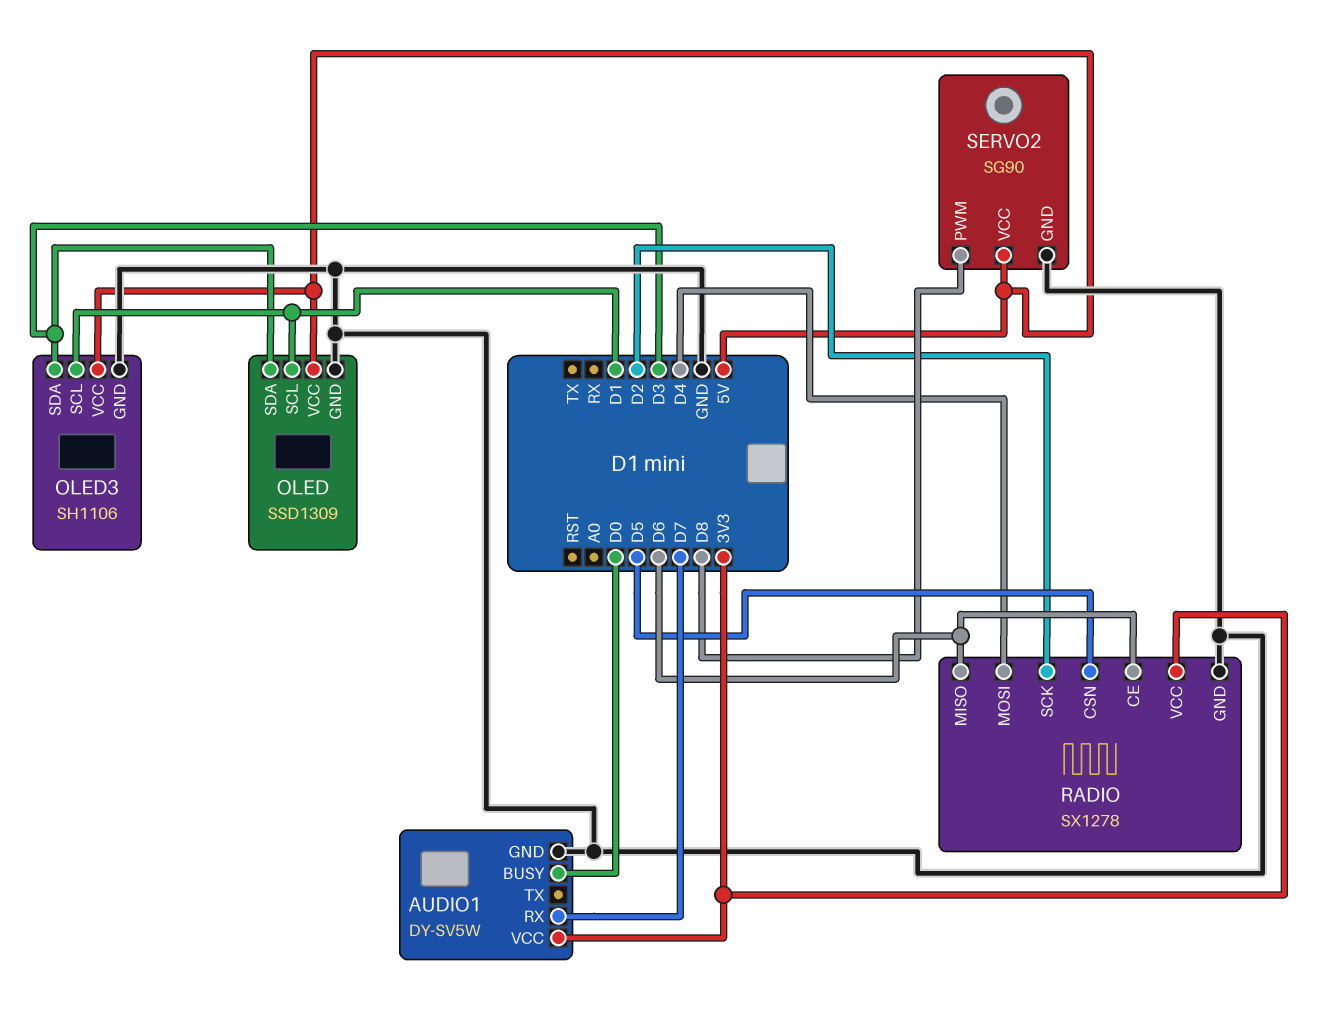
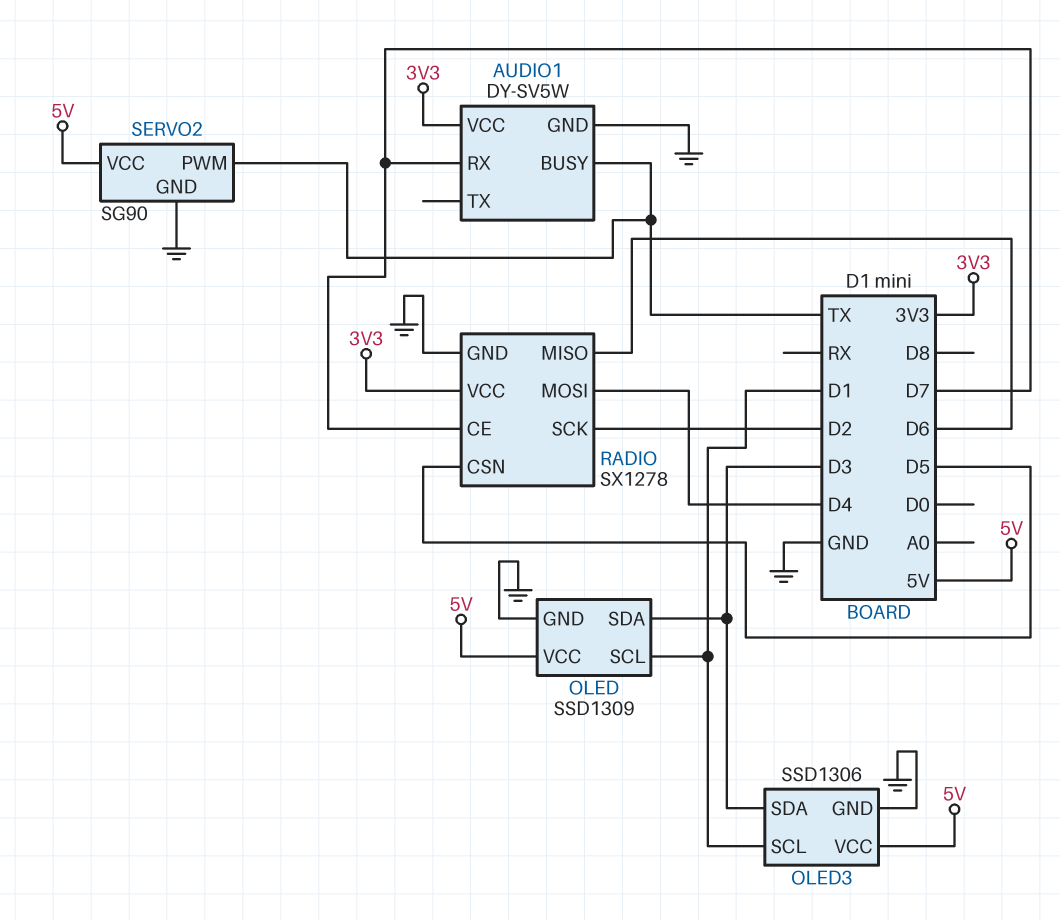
AUDIO1 pin BUSY: D0 -> TX
OLED3: SH1106 -> SSD1306
RADIO pin CE: D6 -> D7
SERVO2 pin PWM: D8 -> TX

